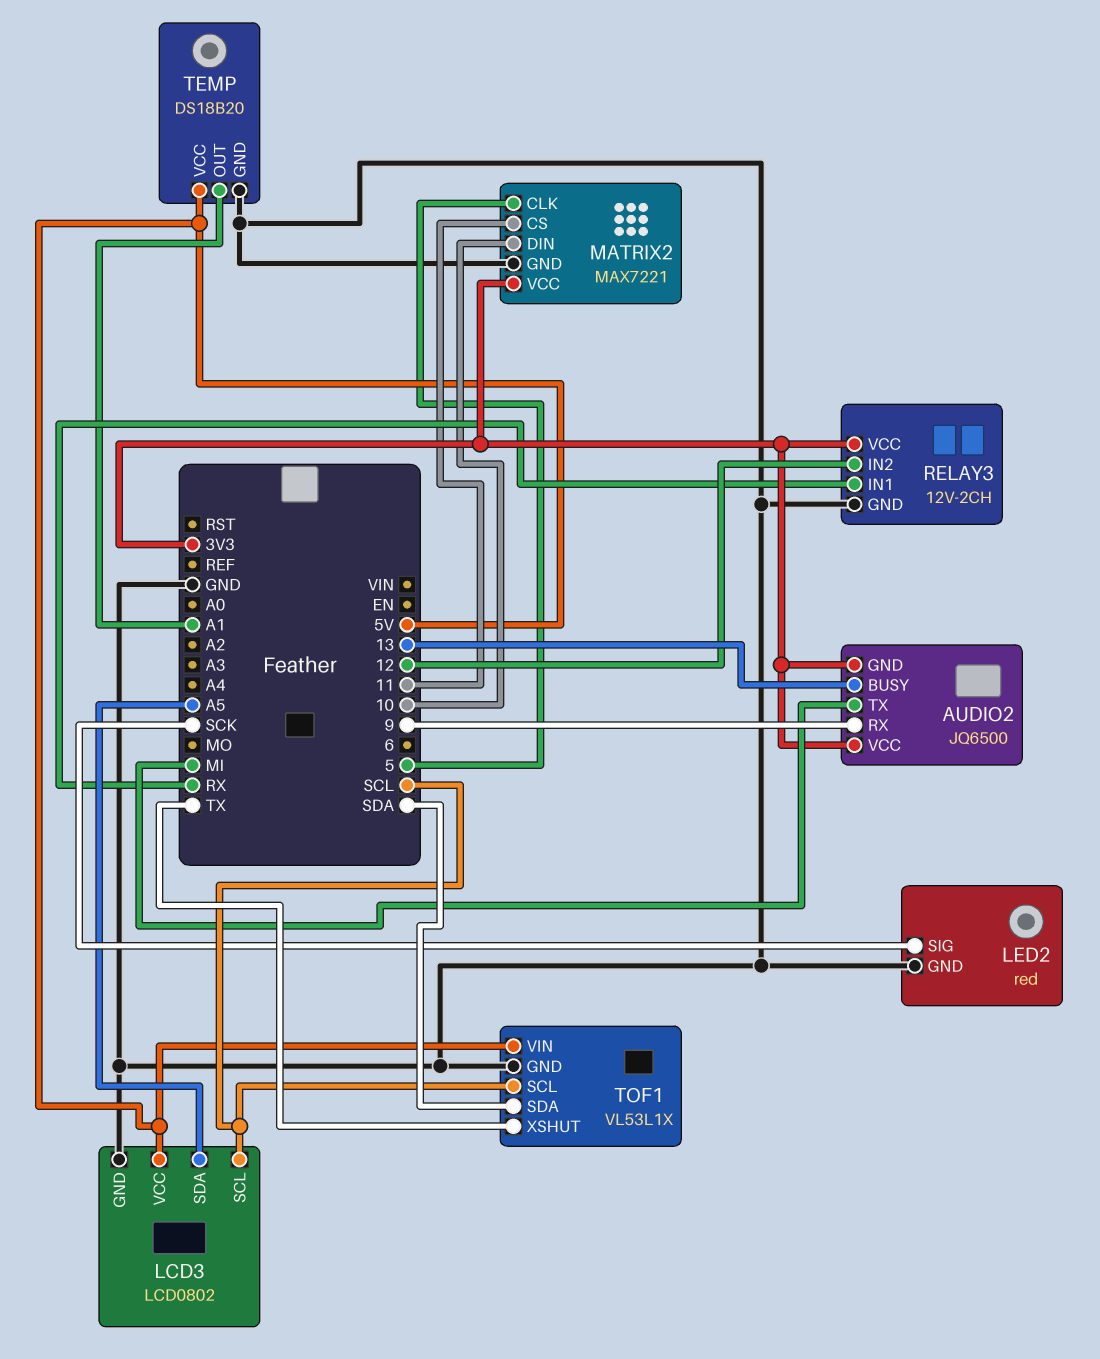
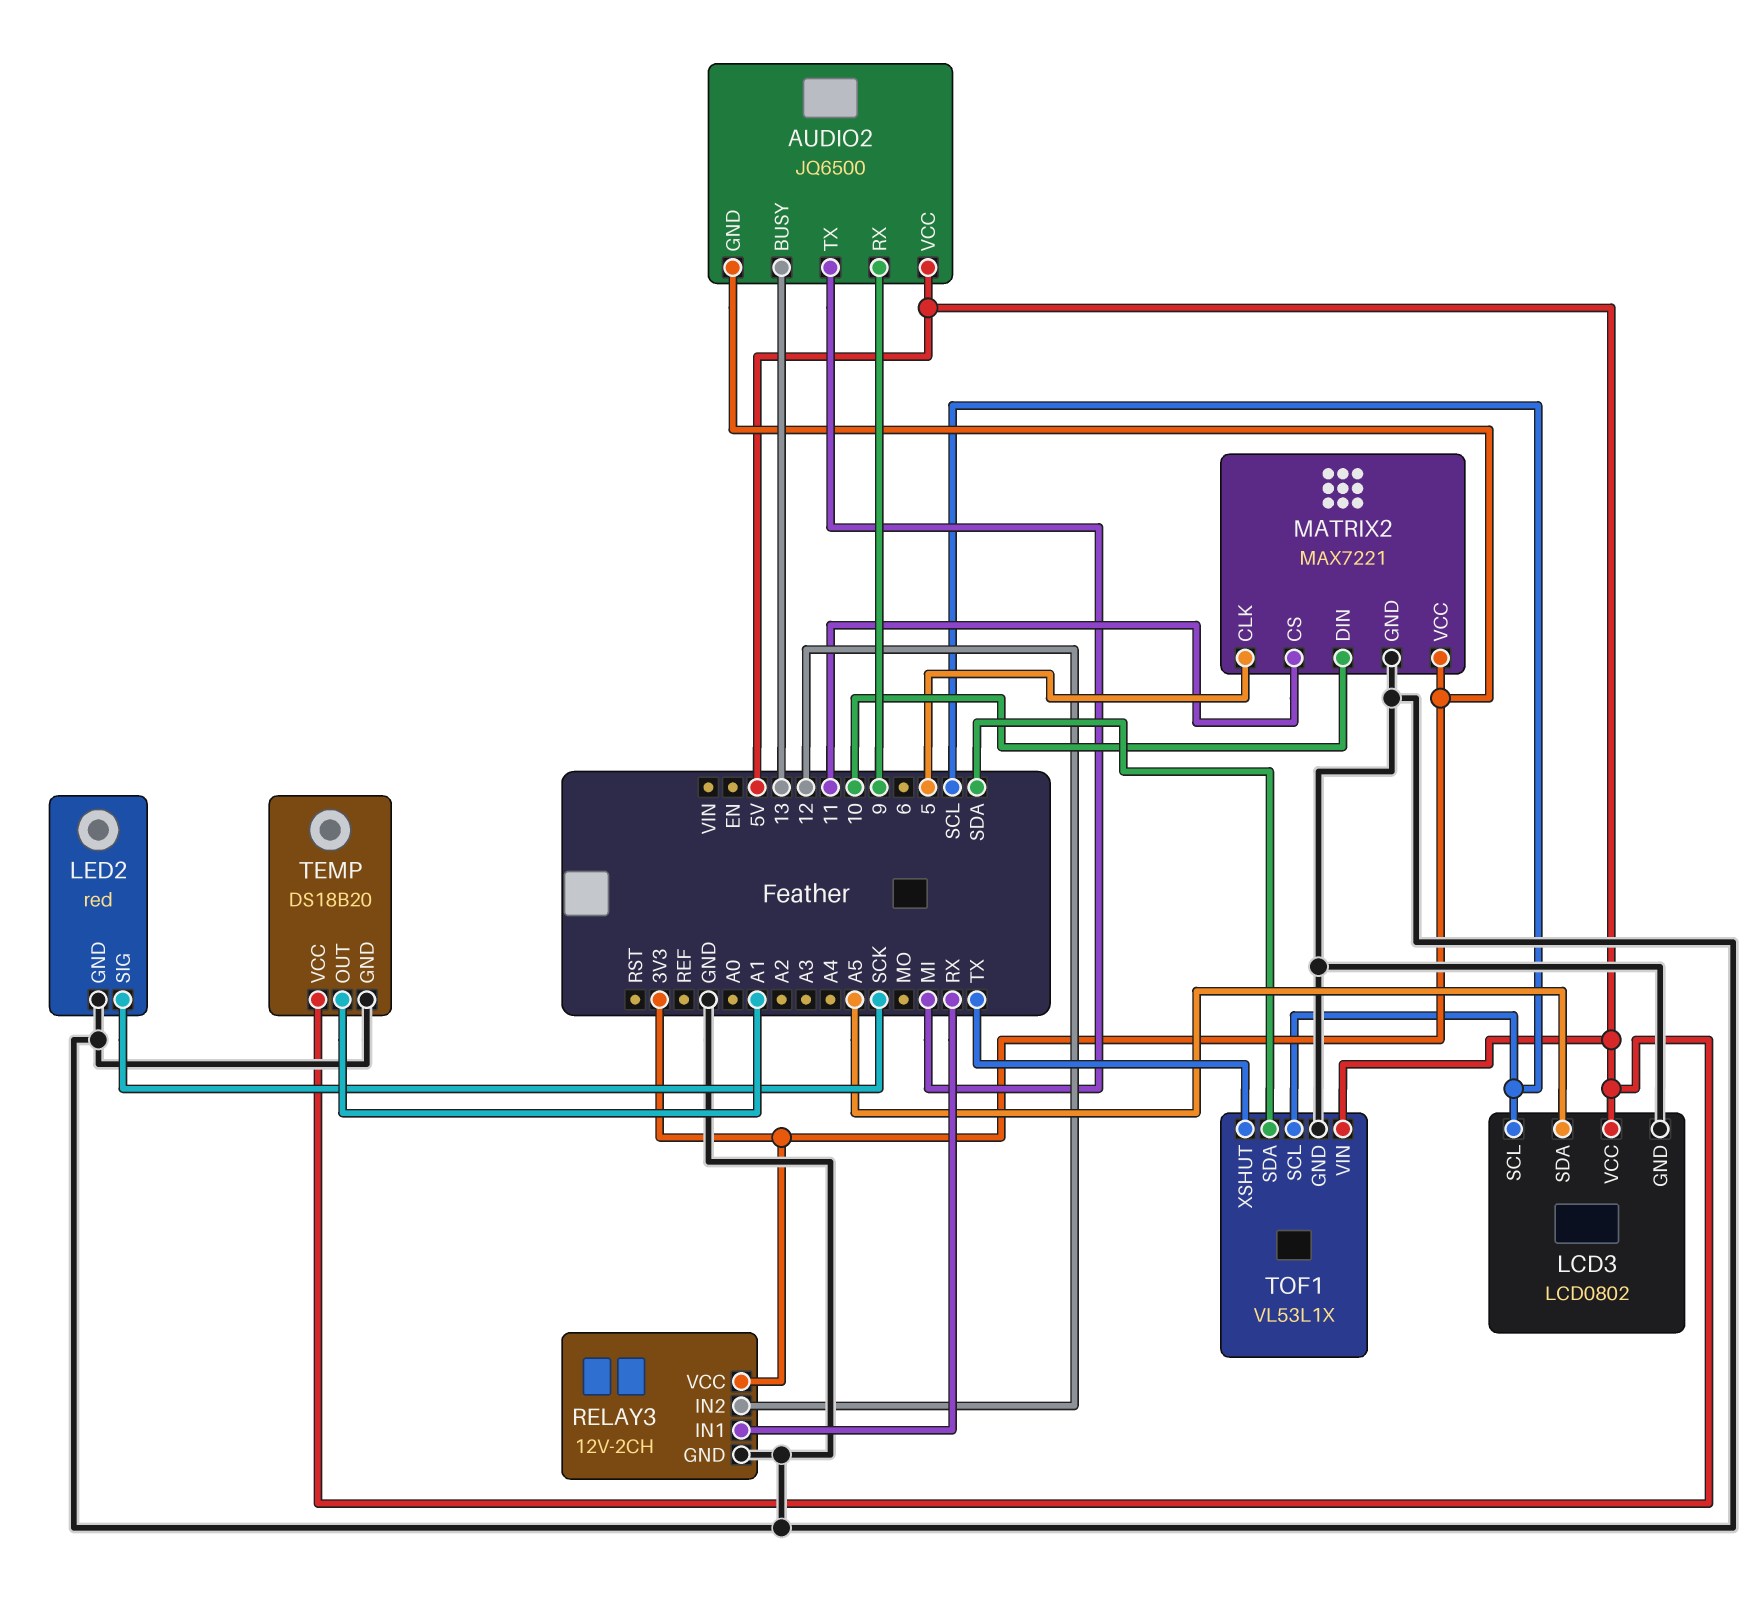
AUDIO2 pin VCC: 3V3 -> 5V

